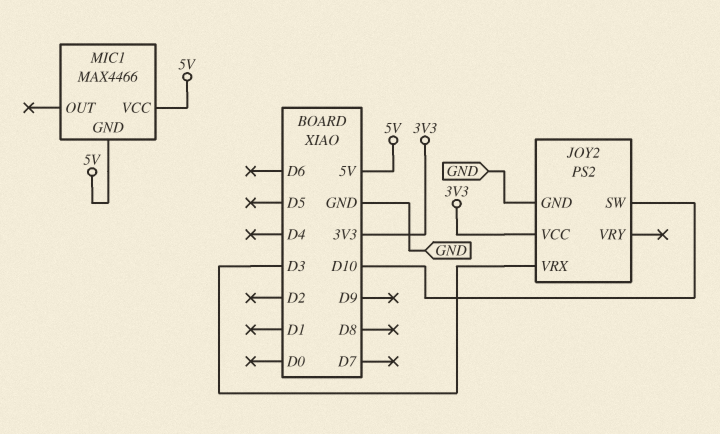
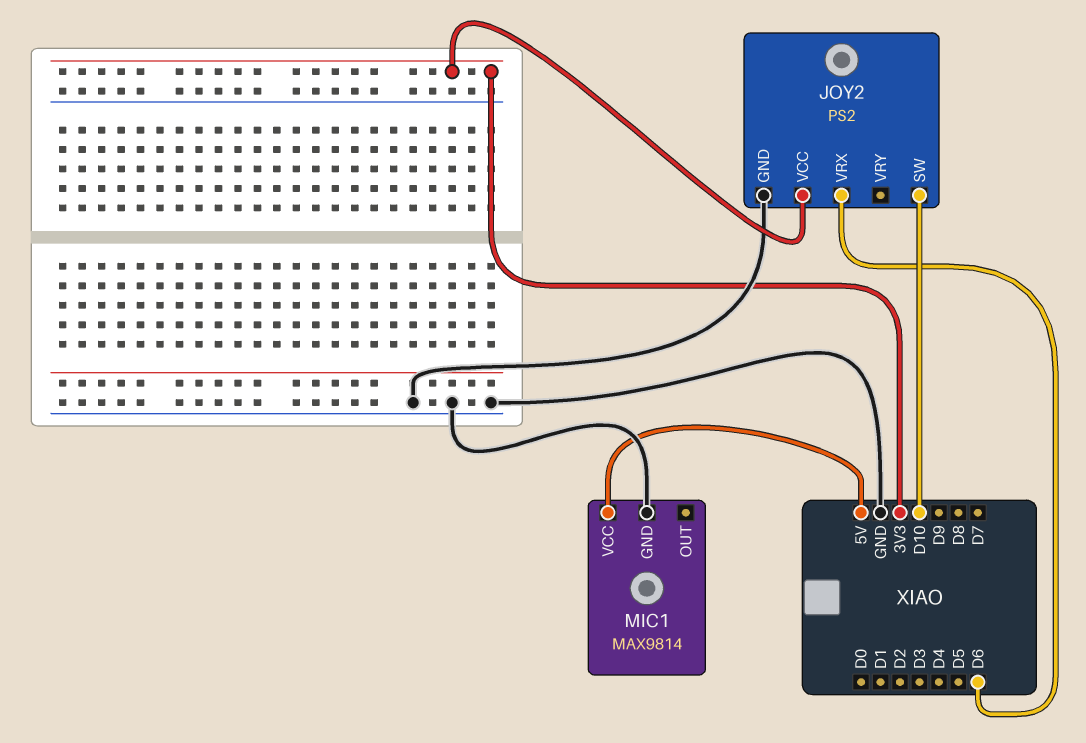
JOY2 pin VRX: D3 -> D6
MIC1: MAX4466 -> MAX9814
MIC1 pin GND: 5V -> GND

